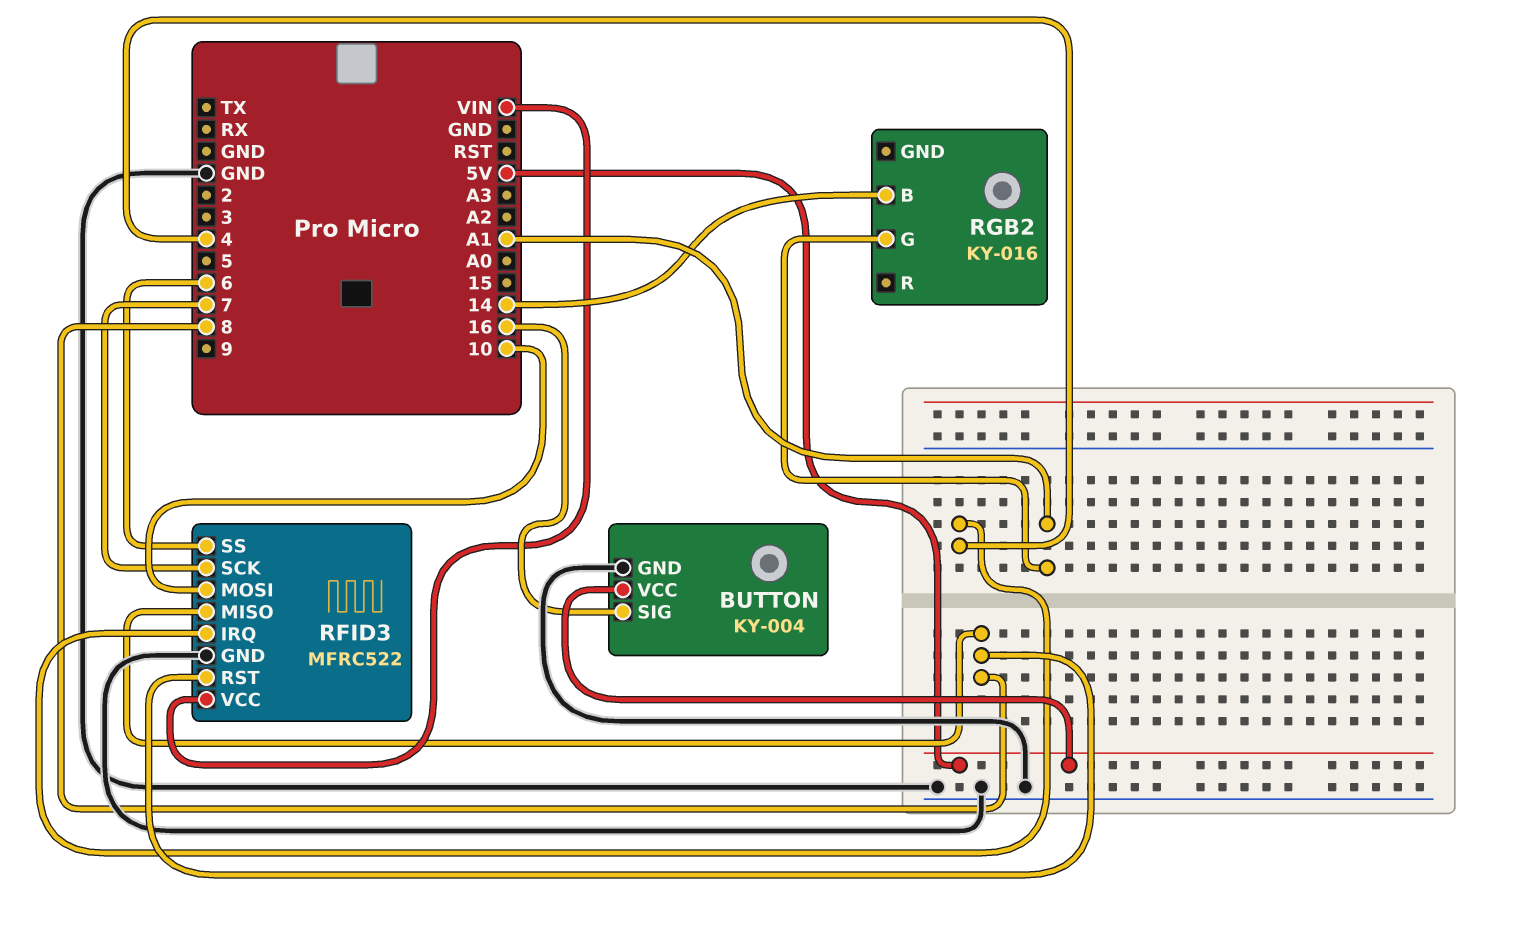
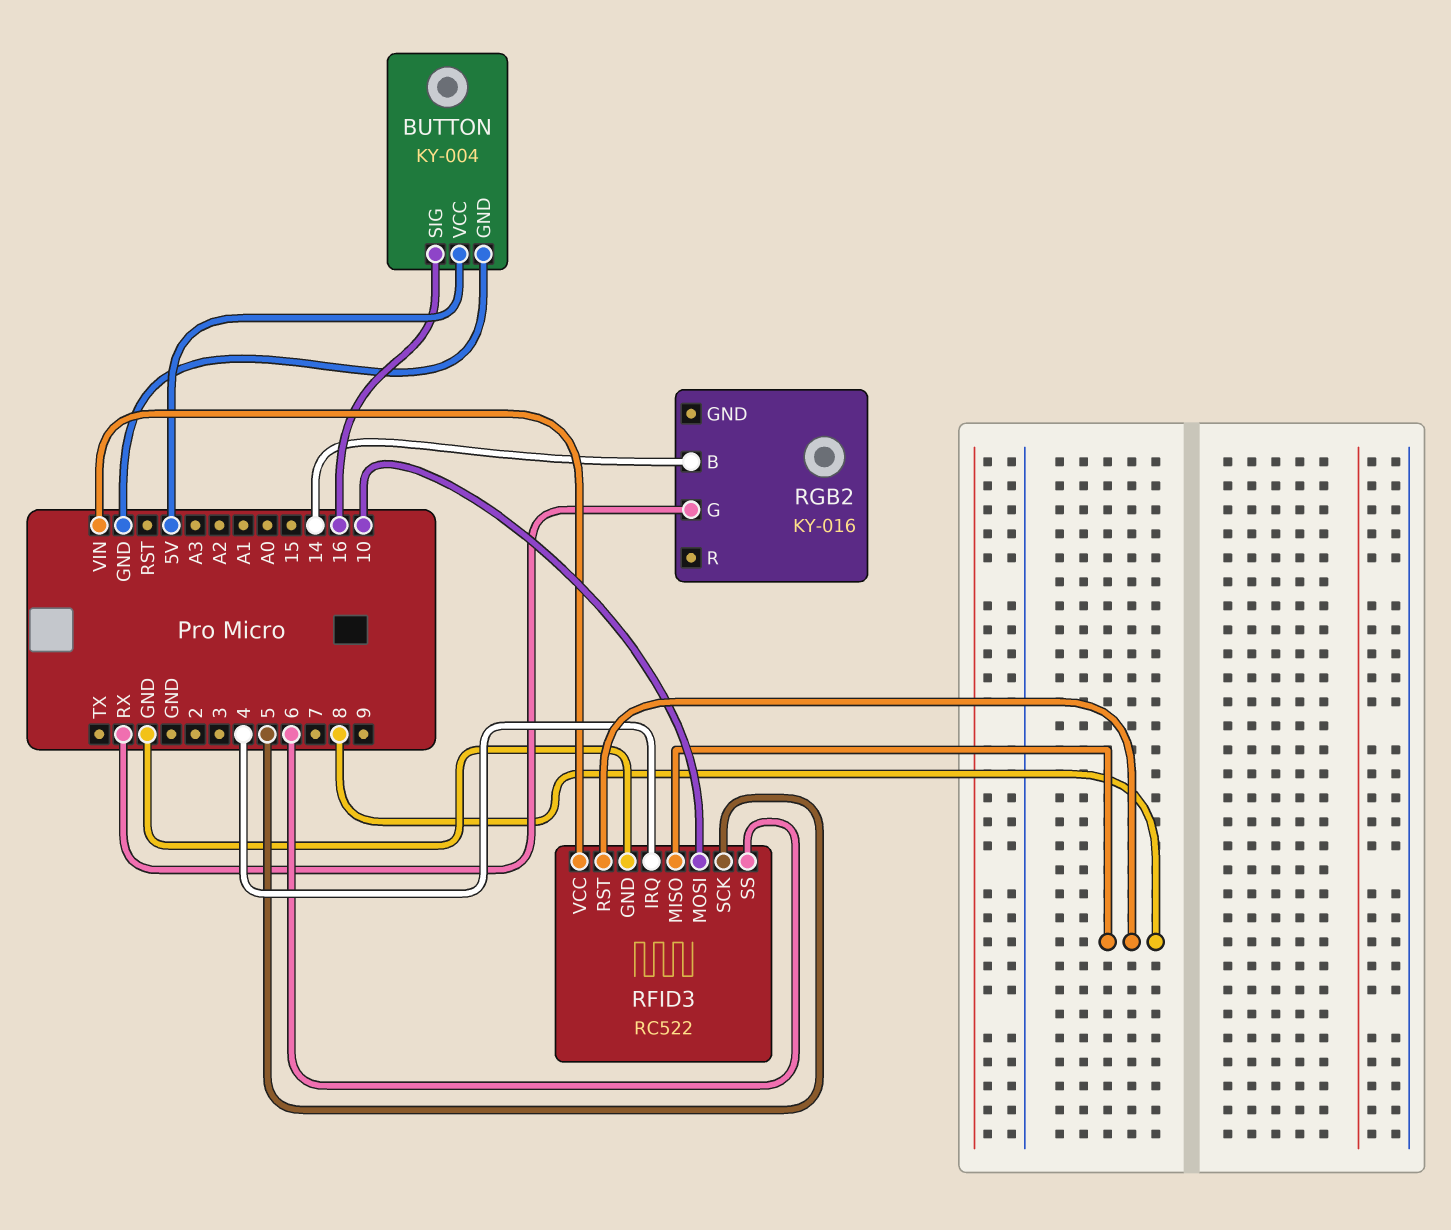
RFID3: MFRC522 -> RC522
RFID3 pin SCK: 7 -> 5
RGB2 pin G: A1 -> RX

